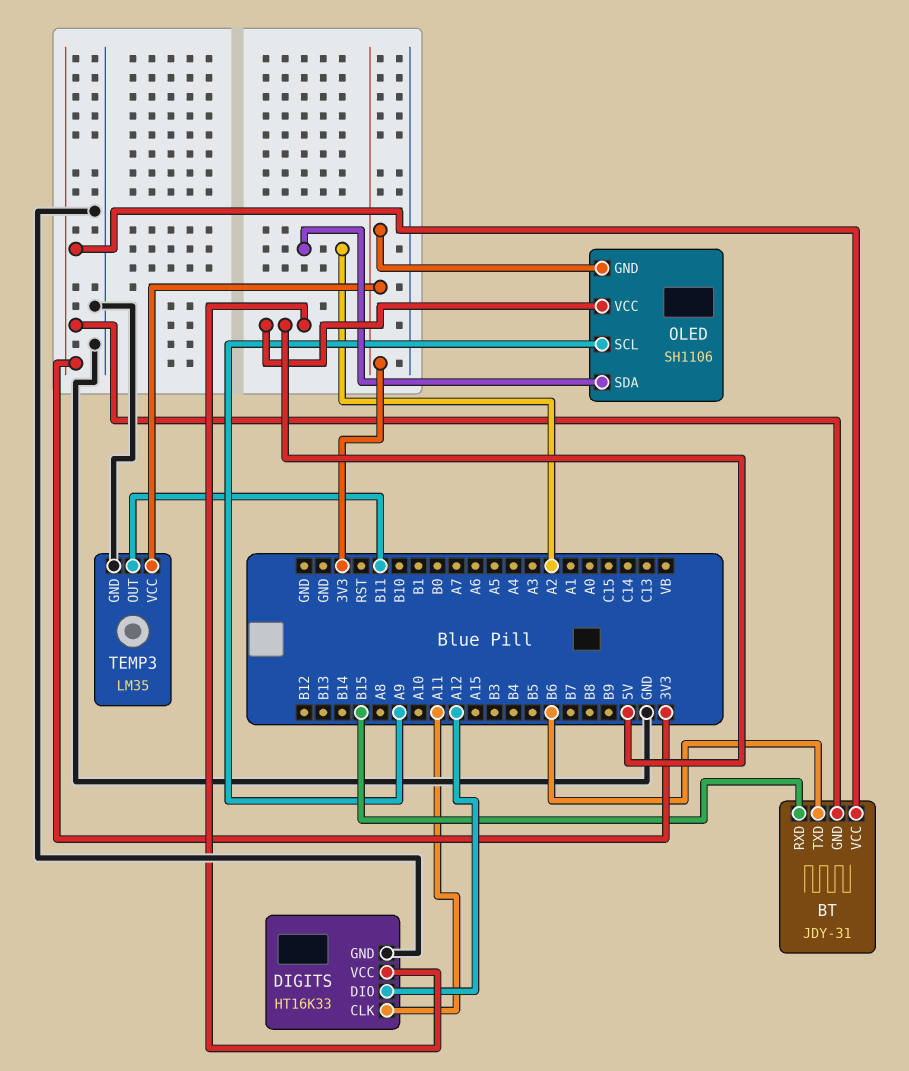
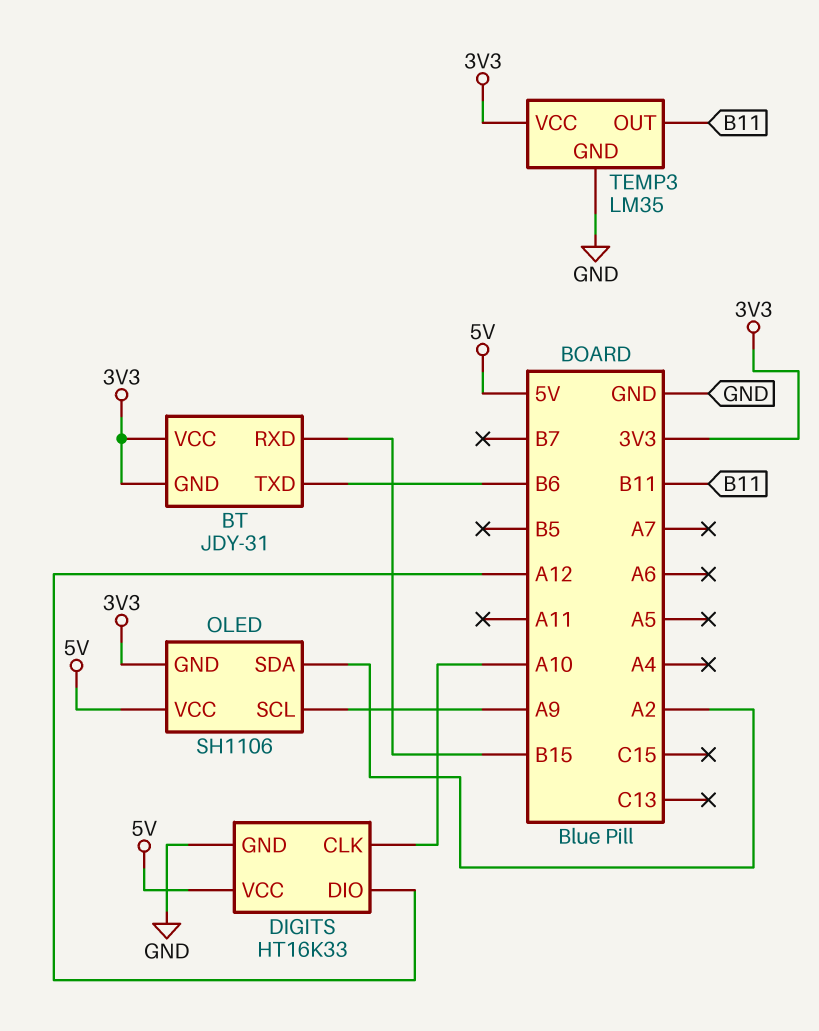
DIGITS pin CLK: A11 -> A10

